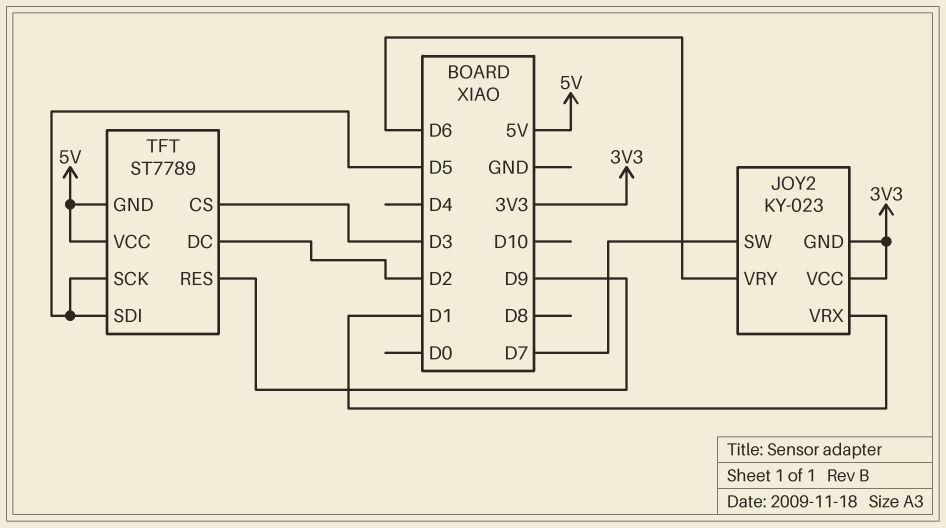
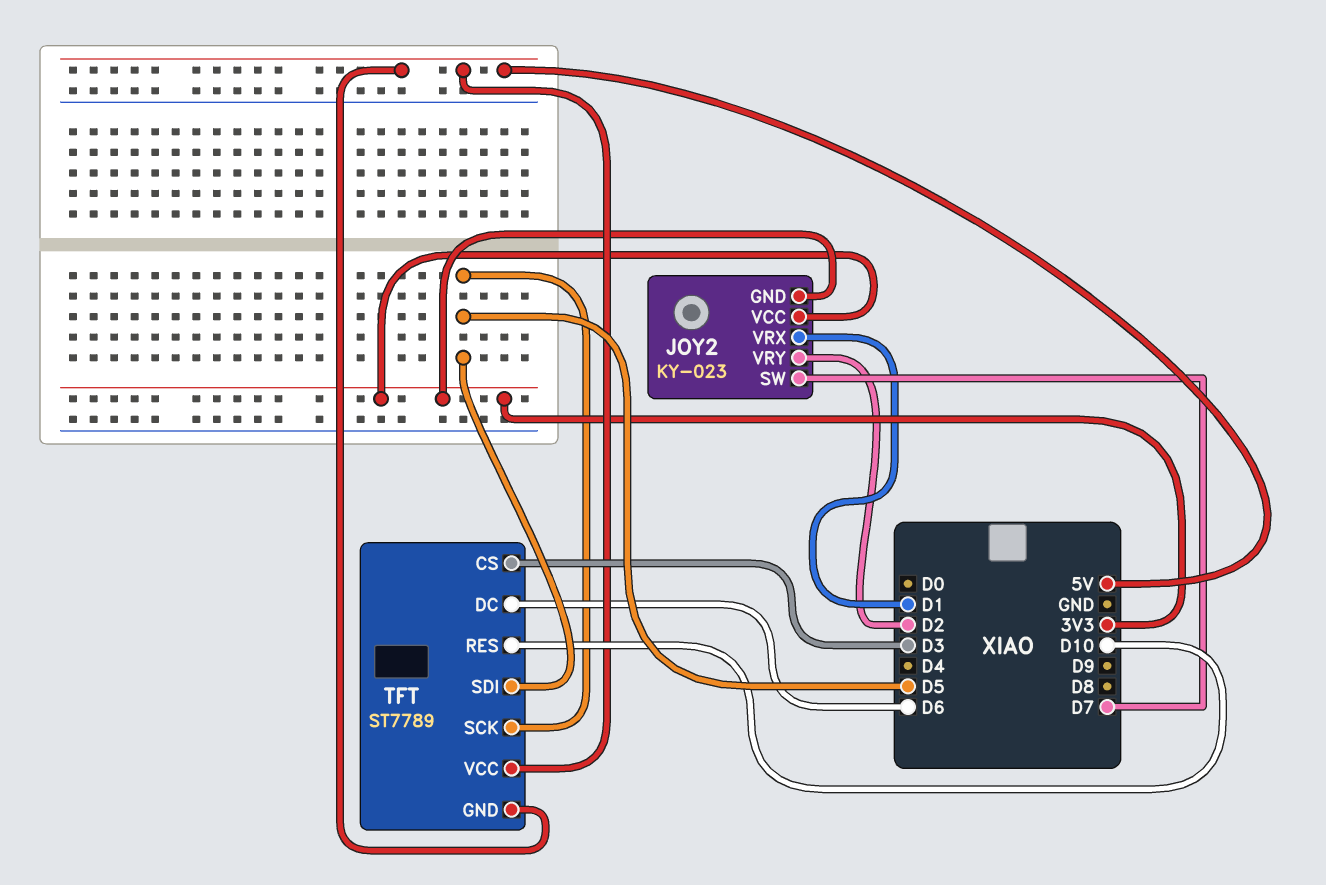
JOY2 pin VRY: D6 -> D2
TFT pin DC: D2 -> D6
TFT pin RES: D9 -> D10

